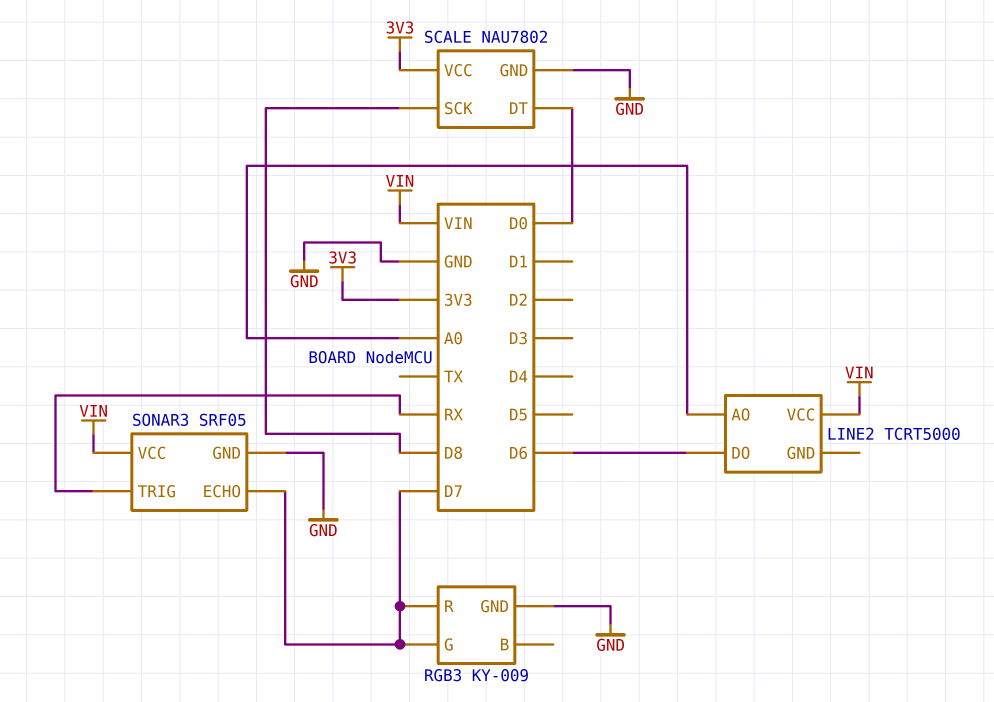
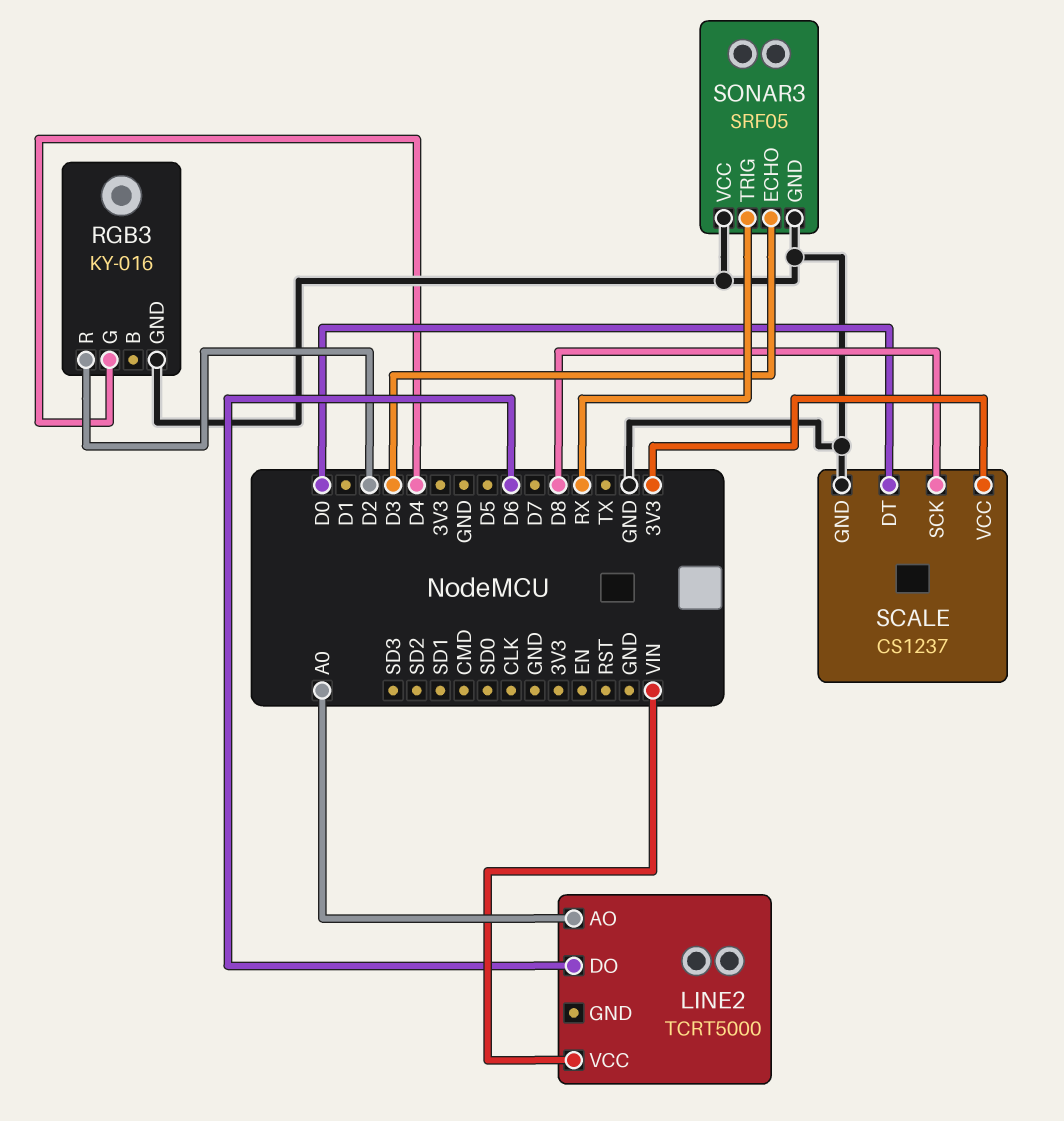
RGB3: KY-009 -> KY-016
RGB3 pin G: D7 -> D4
RGB3 pin R: D7 -> D2
SCALE: NAU7802 -> CS1237
SONAR3 pin ECHO: D7 -> D3
SONAR3 pin VCC: VIN -> GND

